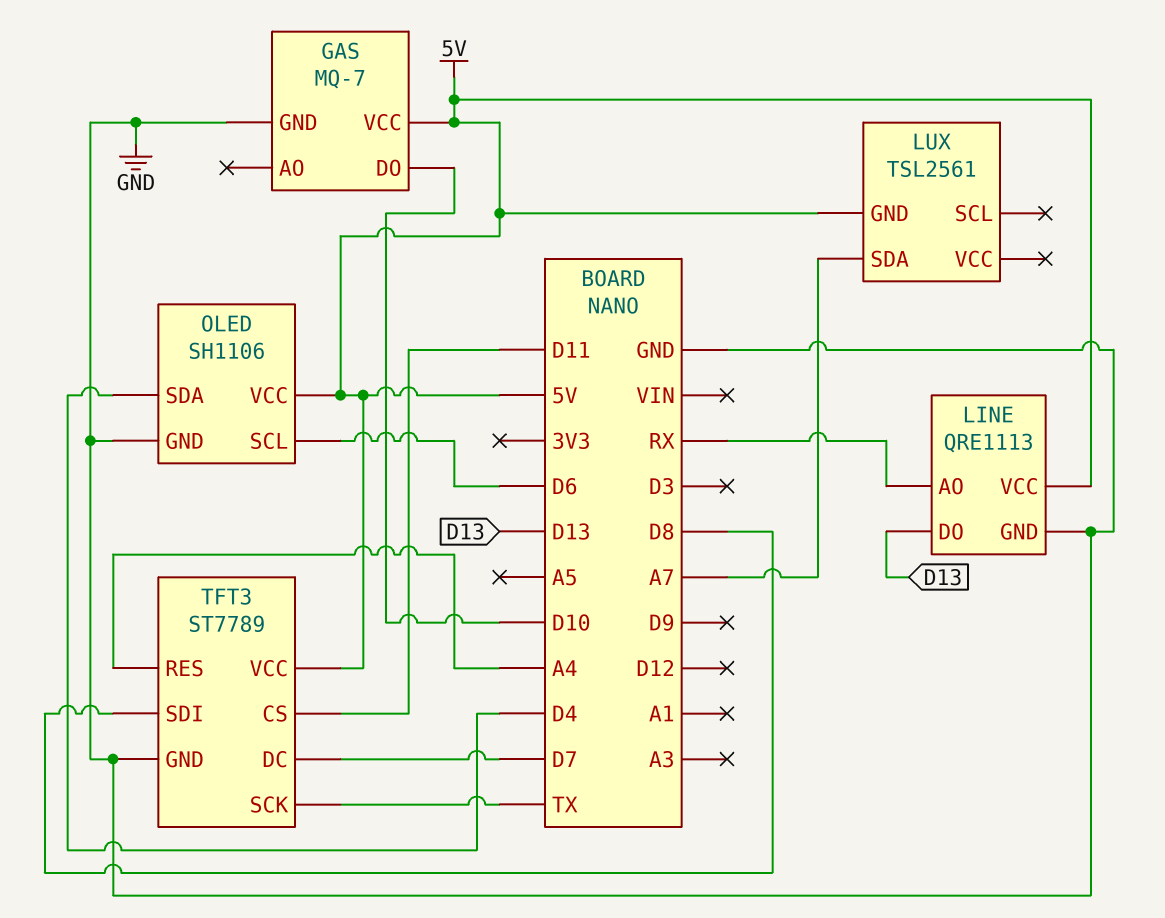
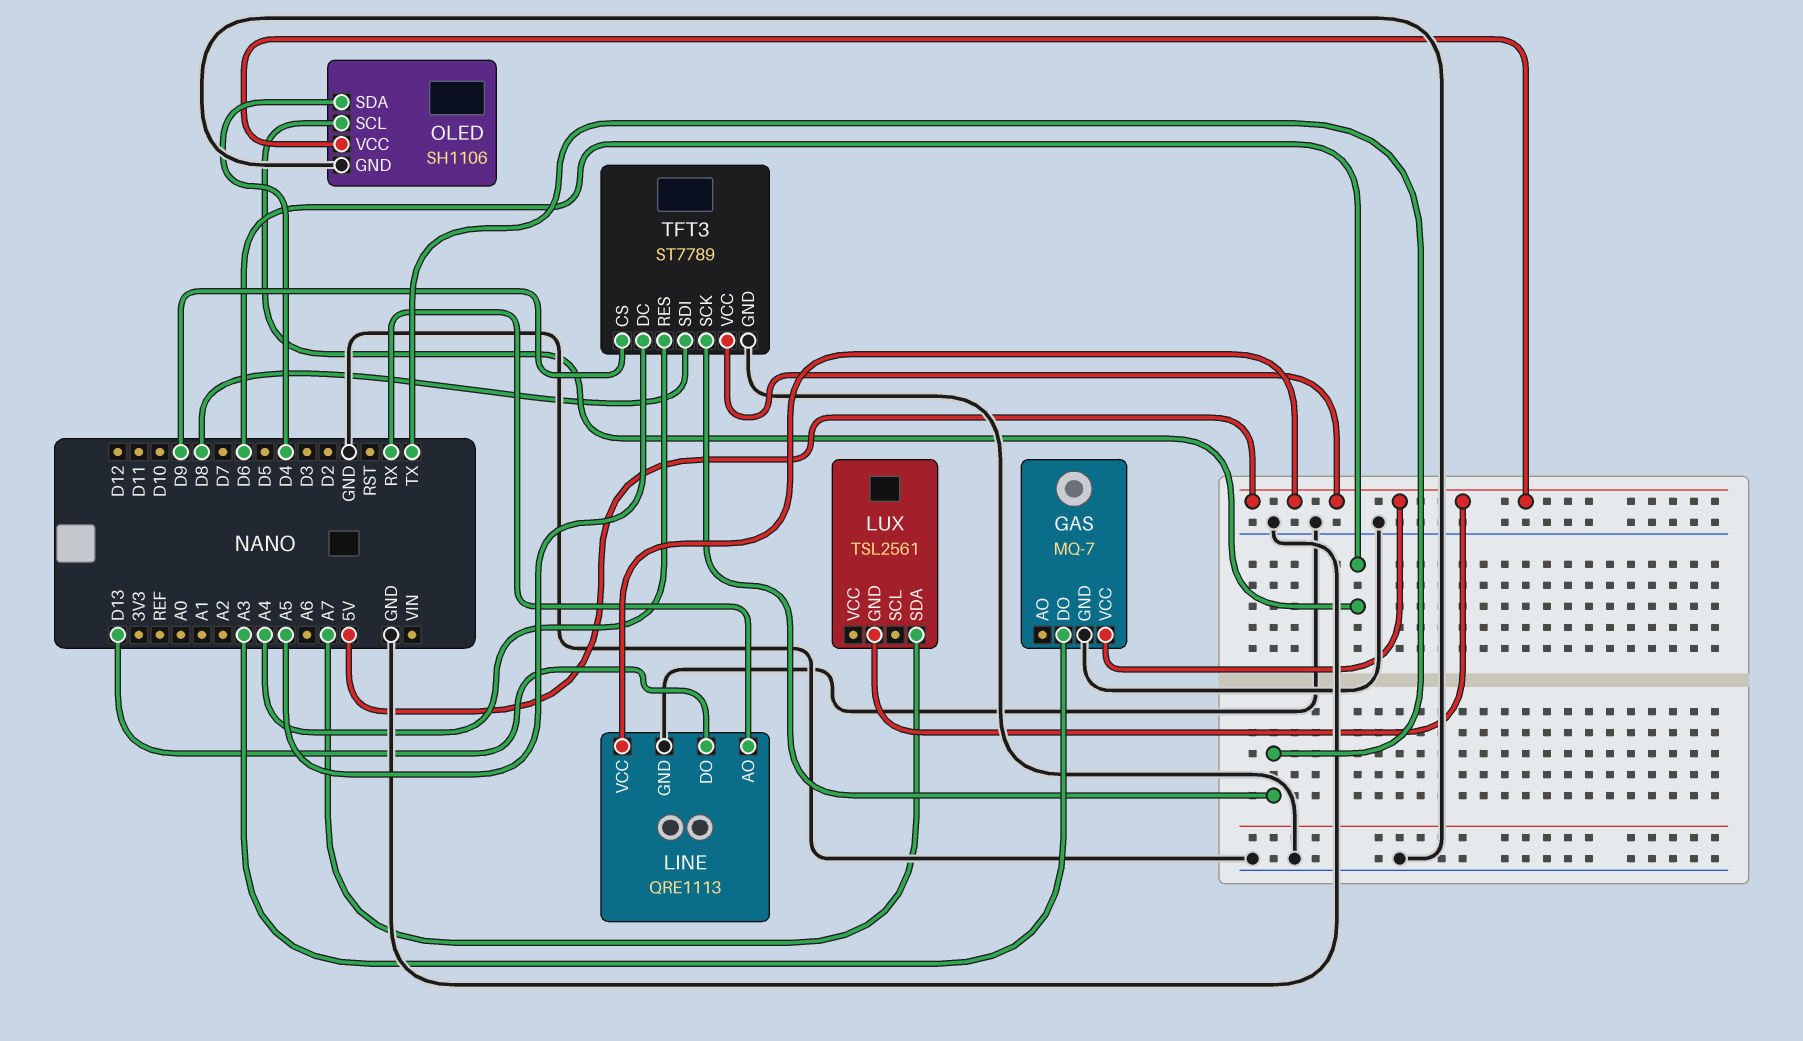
GAS pin DO: D10 -> A3
TFT3 pin CS: D11 -> D9
TFT3 pin DC: D7 -> A5

